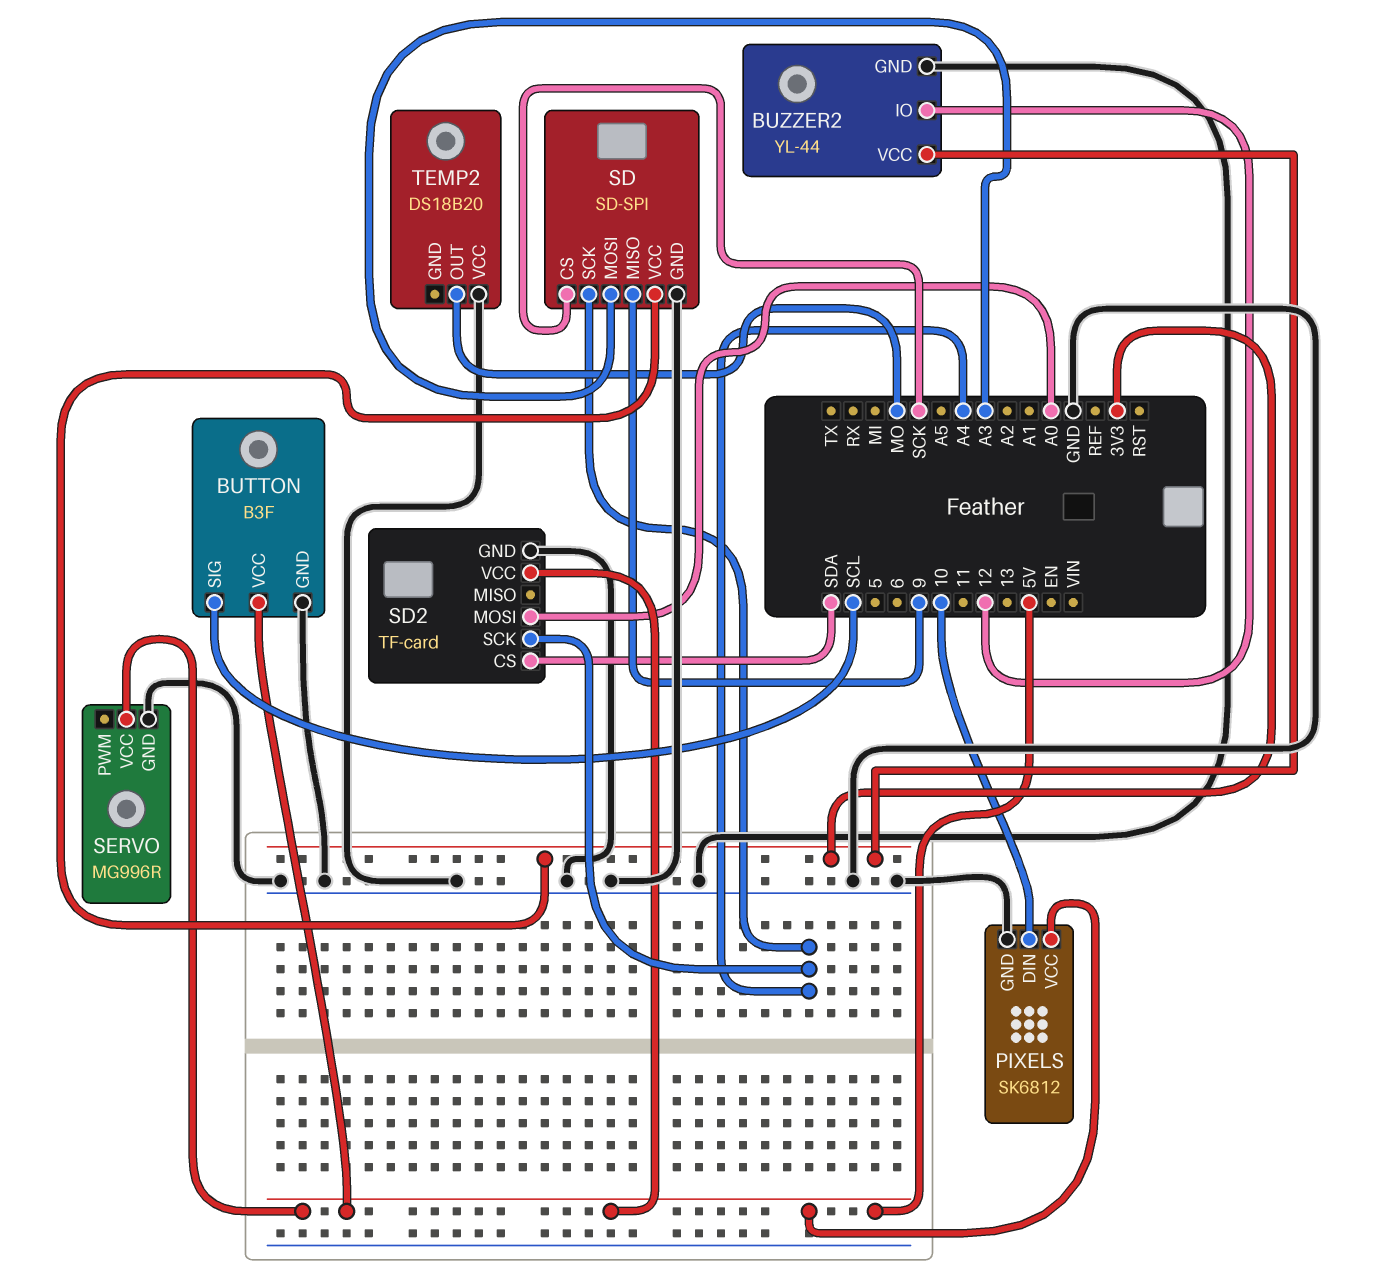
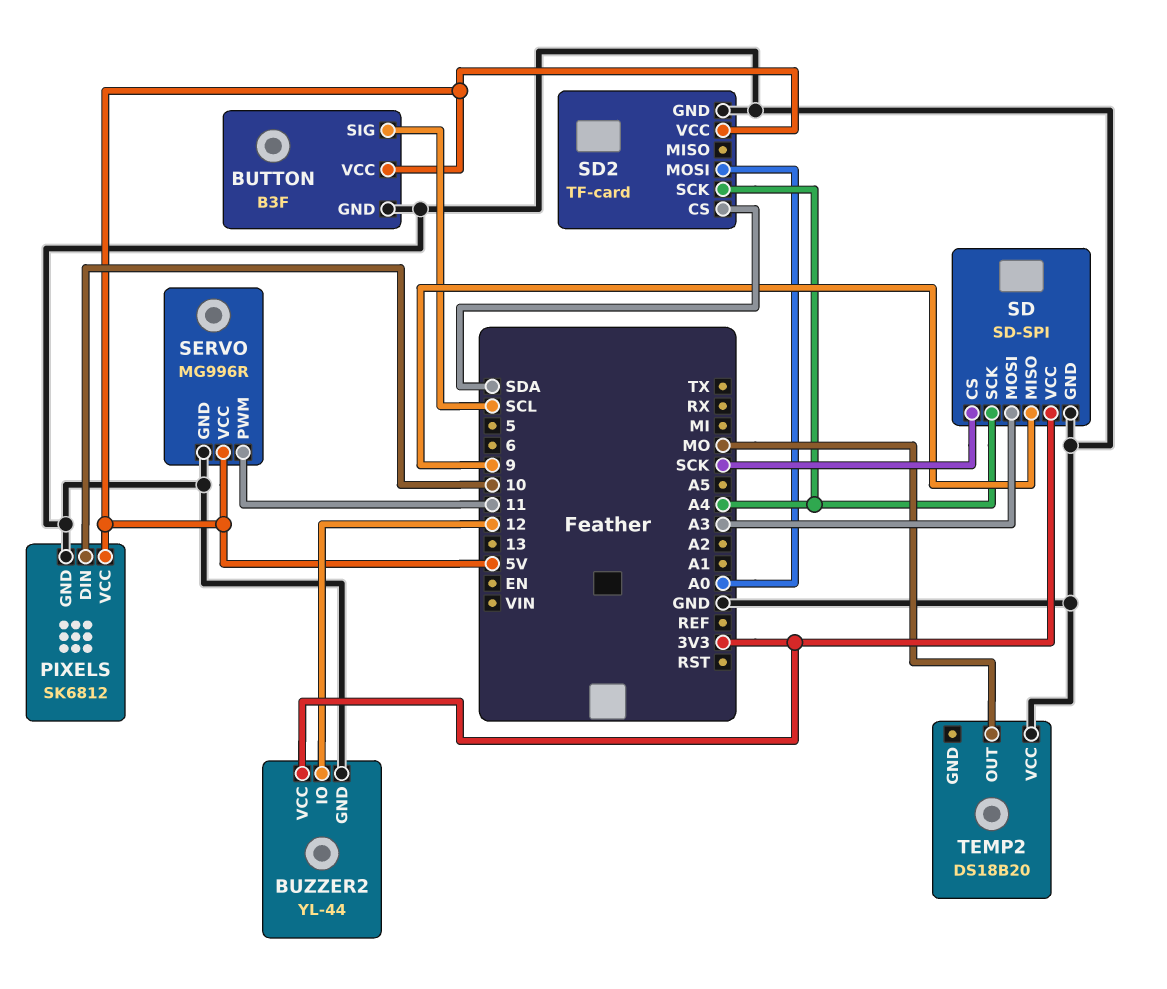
SERVO pin PWM: none -> 11

